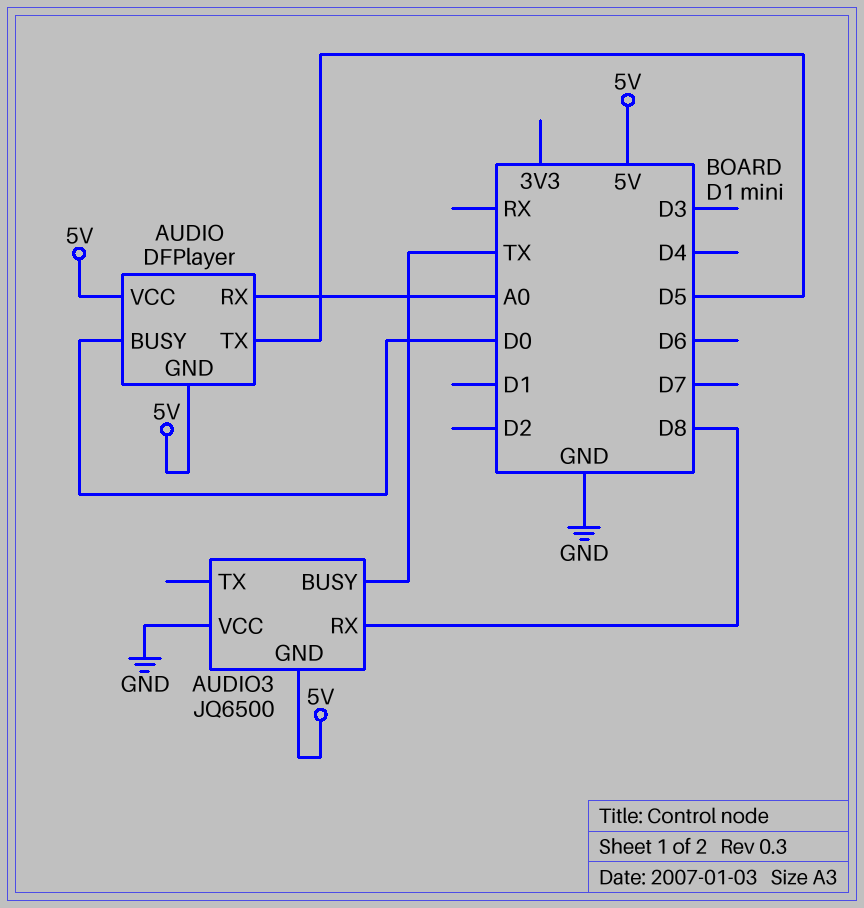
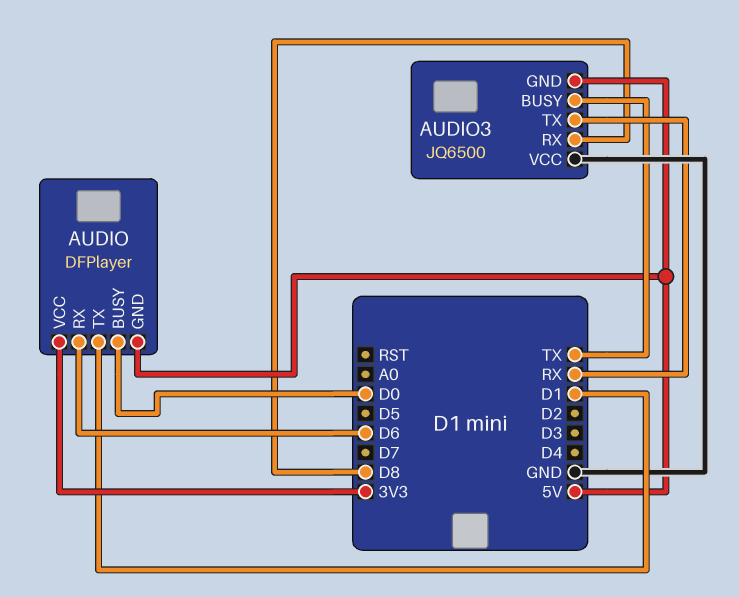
AUDIO pin RX: A0 -> D6
AUDIO pin TX: D5 -> D1
AUDIO pin VCC: 5V -> 3V3
AUDIO3 pin TX: none -> RX

